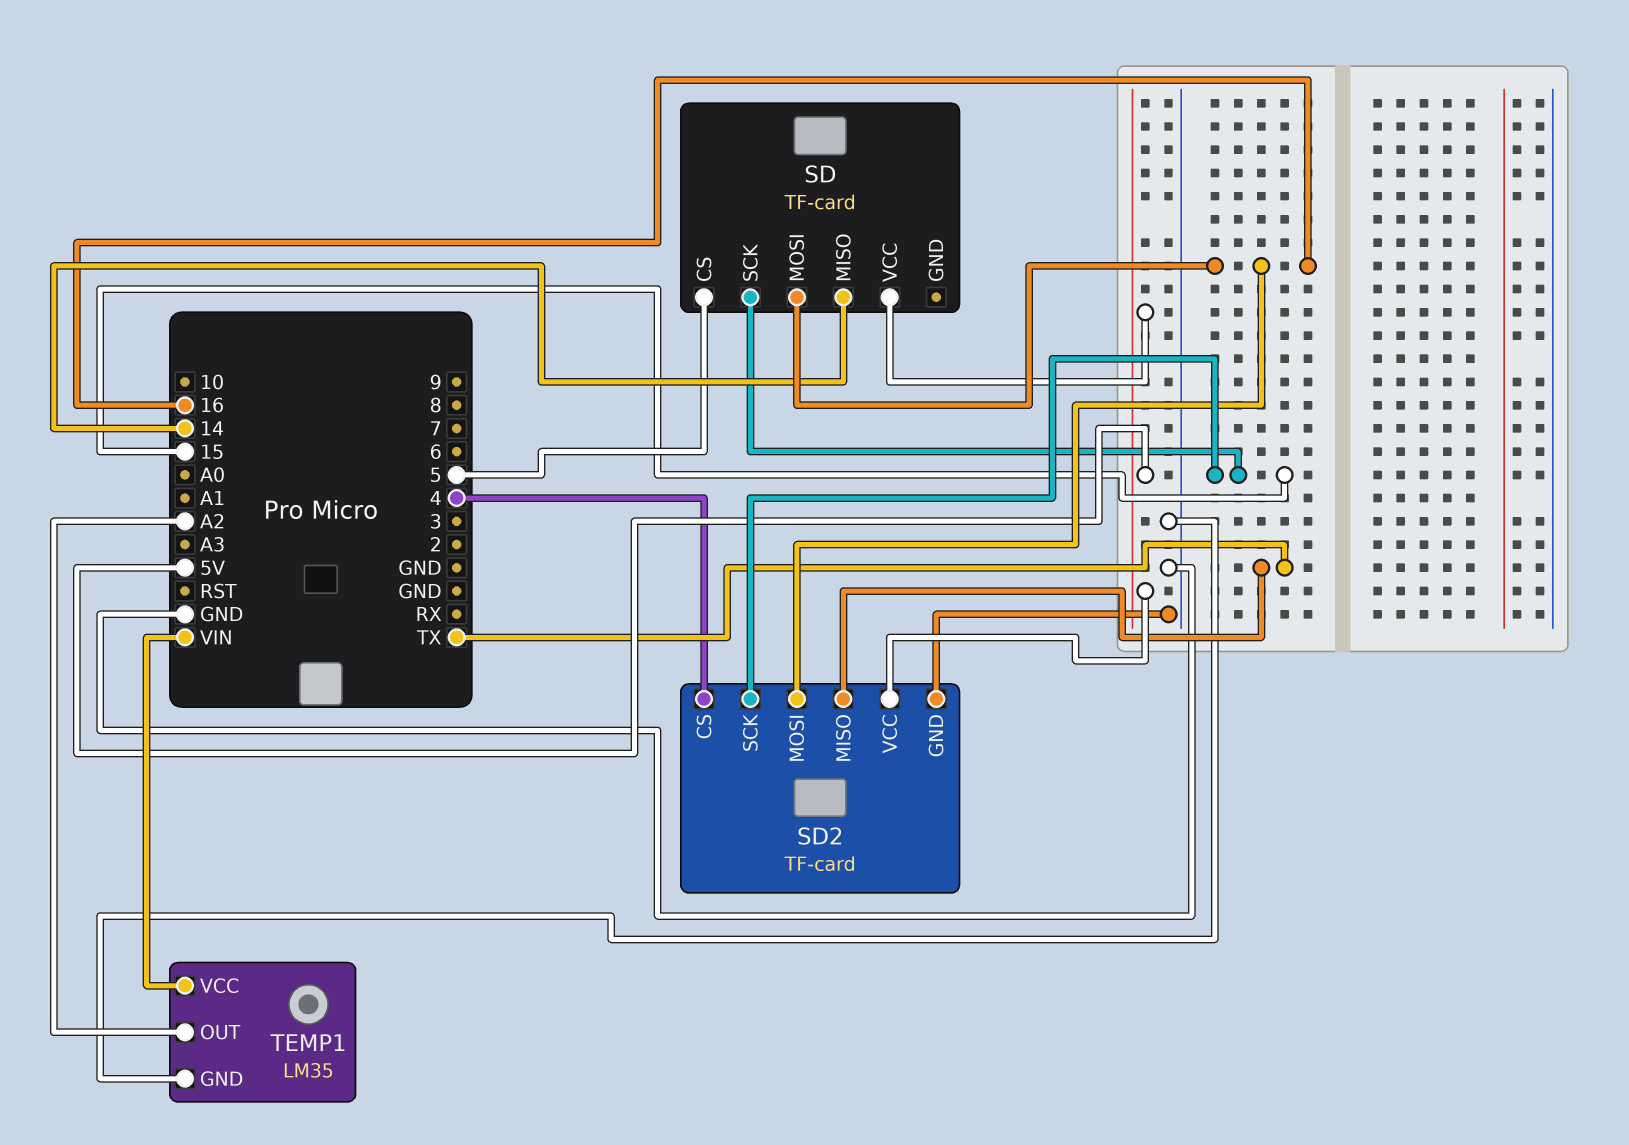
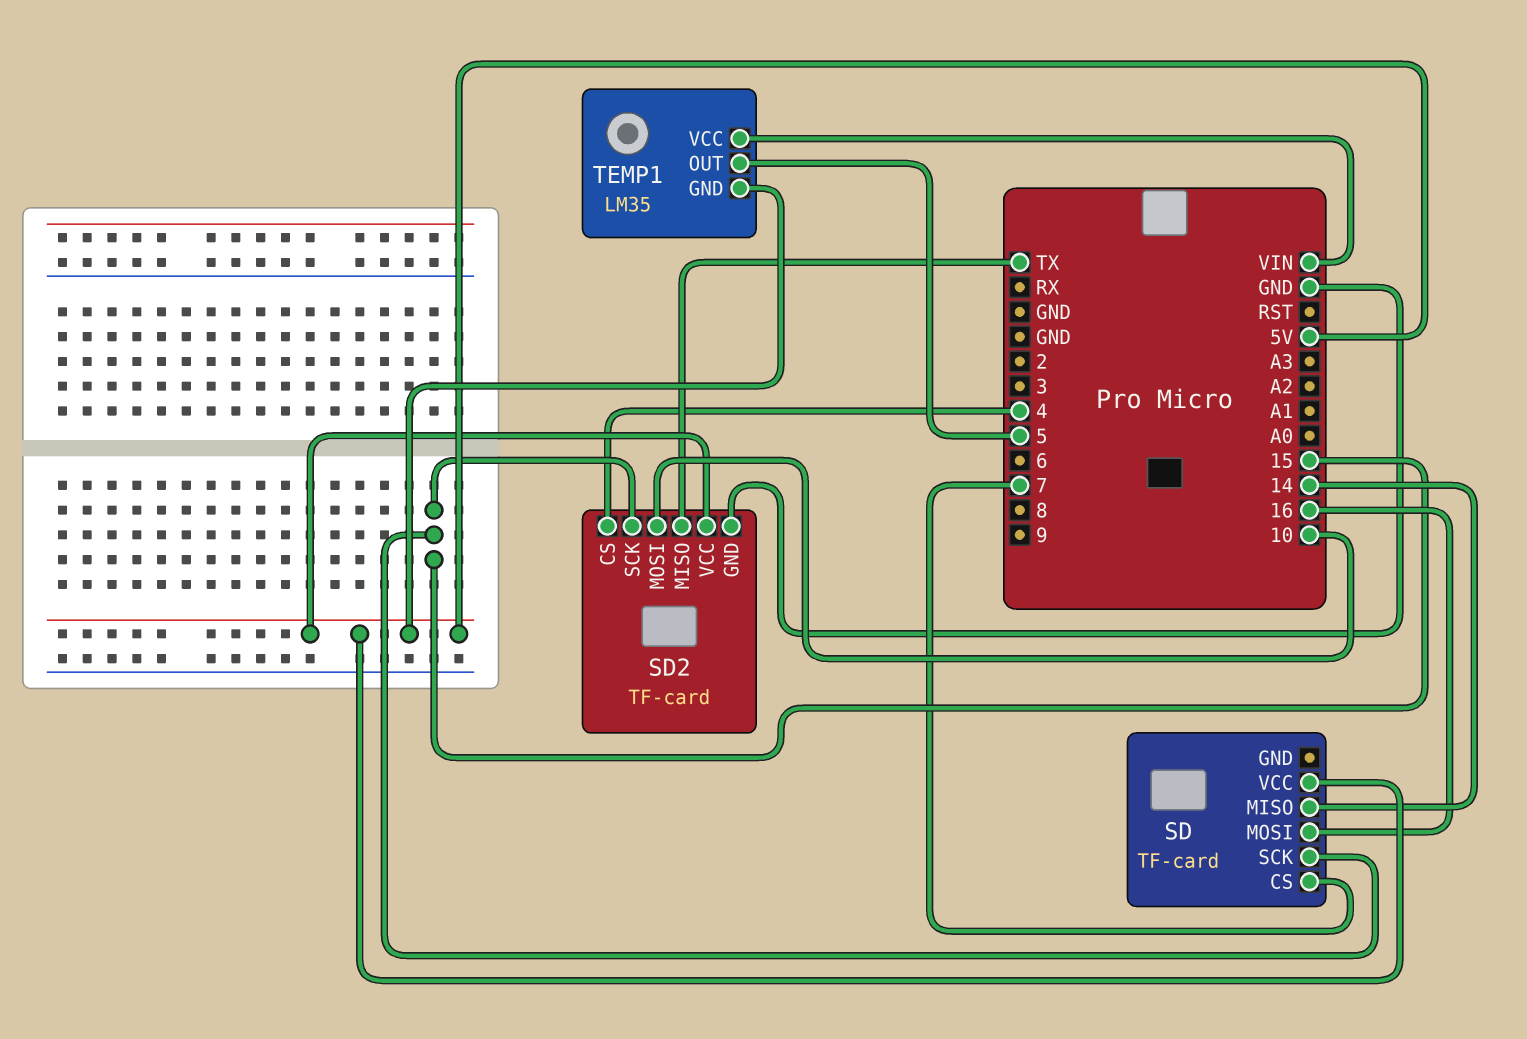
SD pin CS: 5 -> 7
SD2 pin MOSI: 16 -> 10
TEMP1 pin GND: GND -> 5V
TEMP1 pin OUT: A2 -> 5

